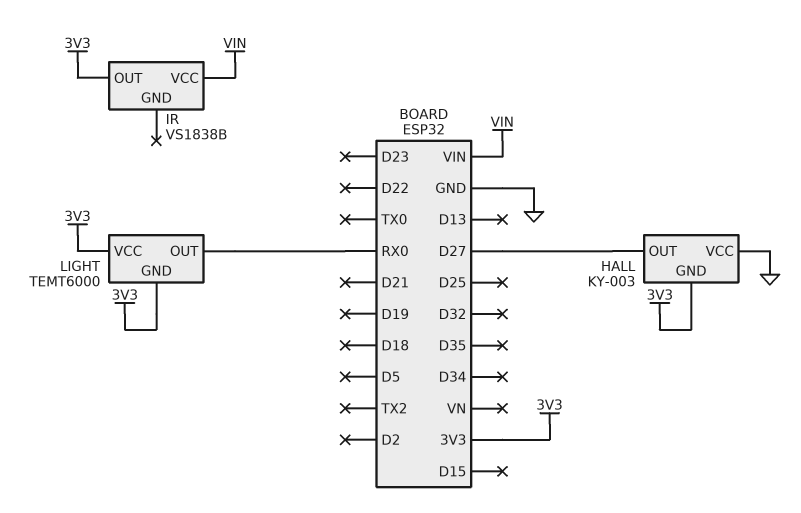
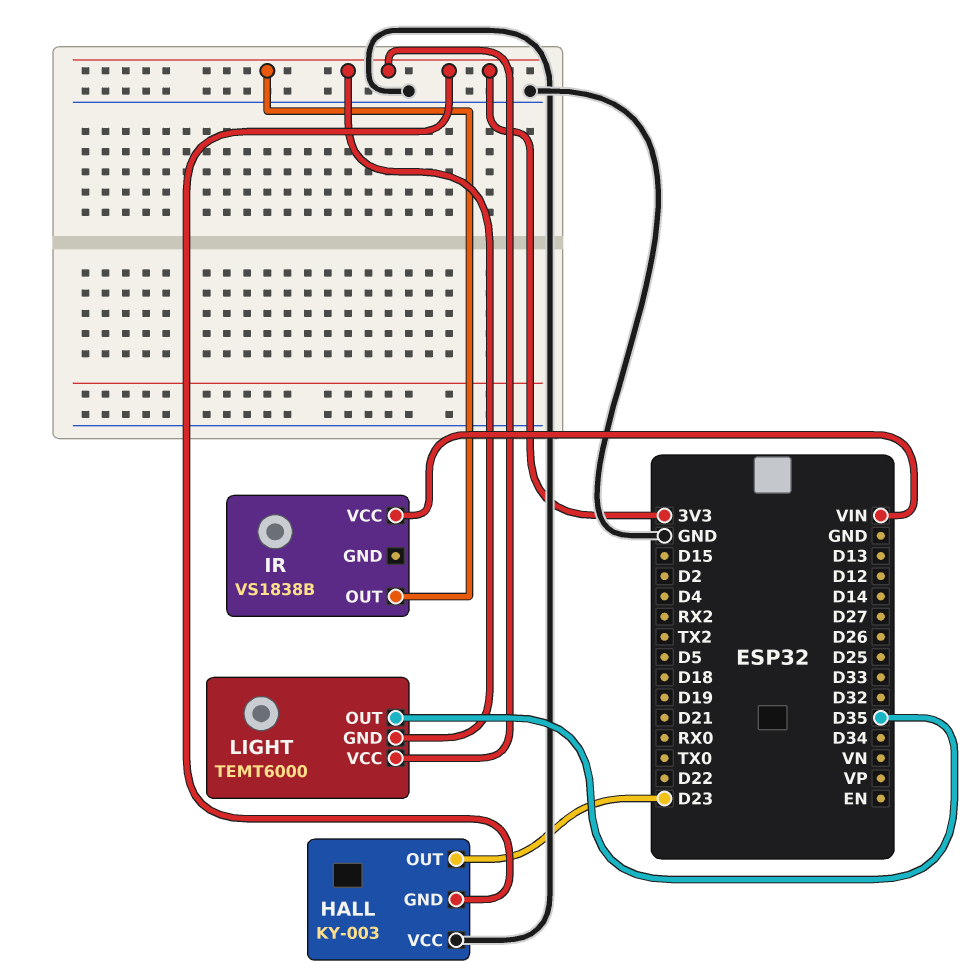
HALL pin OUT: D27 -> D23
LIGHT pin OUT: RX0 -> D35

